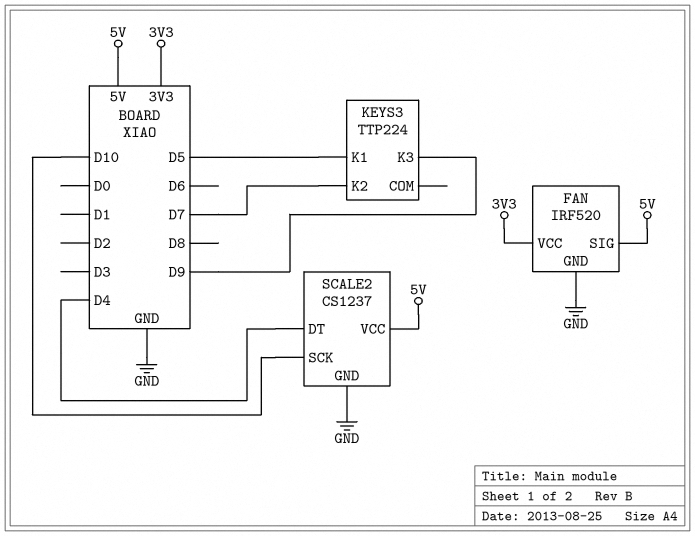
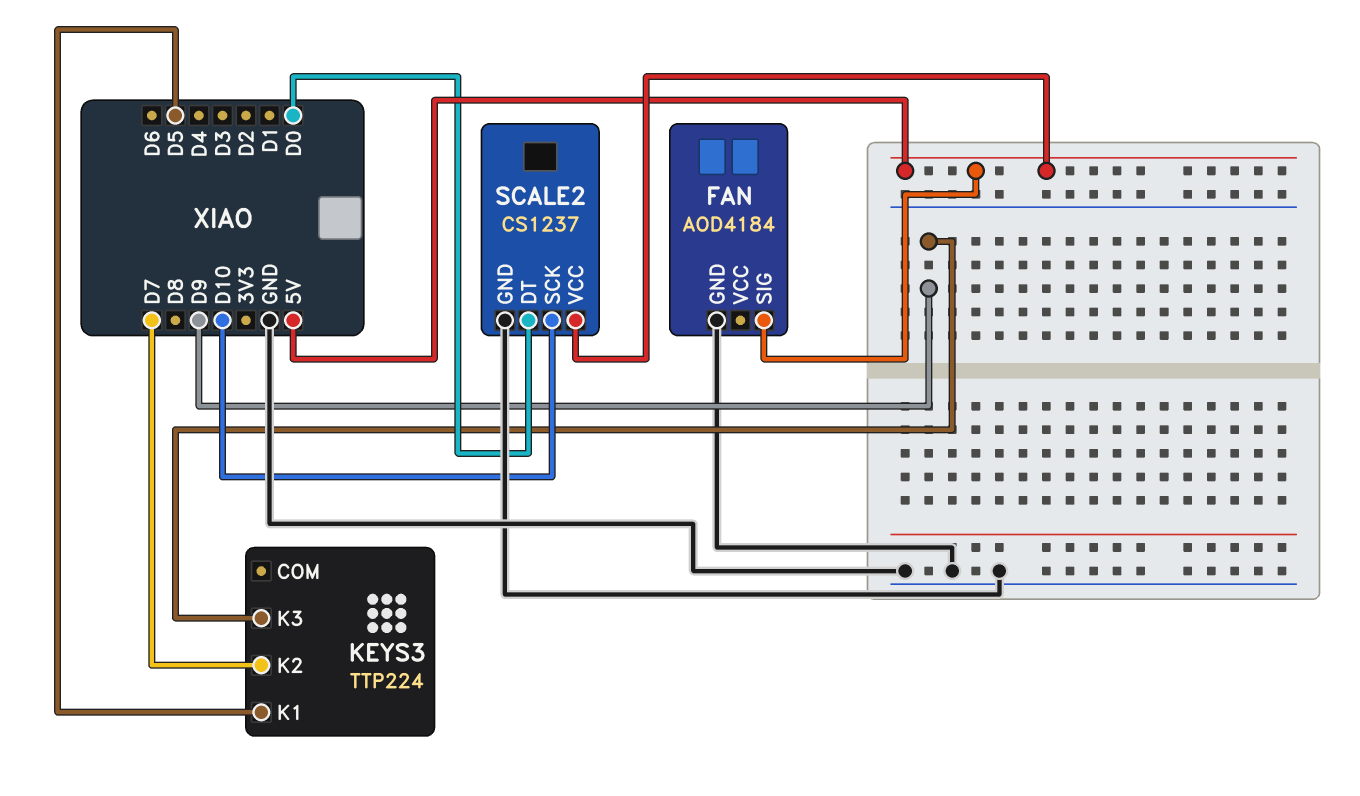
FAN: IRF520 -> AOD4184
FAN pin VCC: 3V3 -> none
SCALE2 pin DT: D4 -> D0

